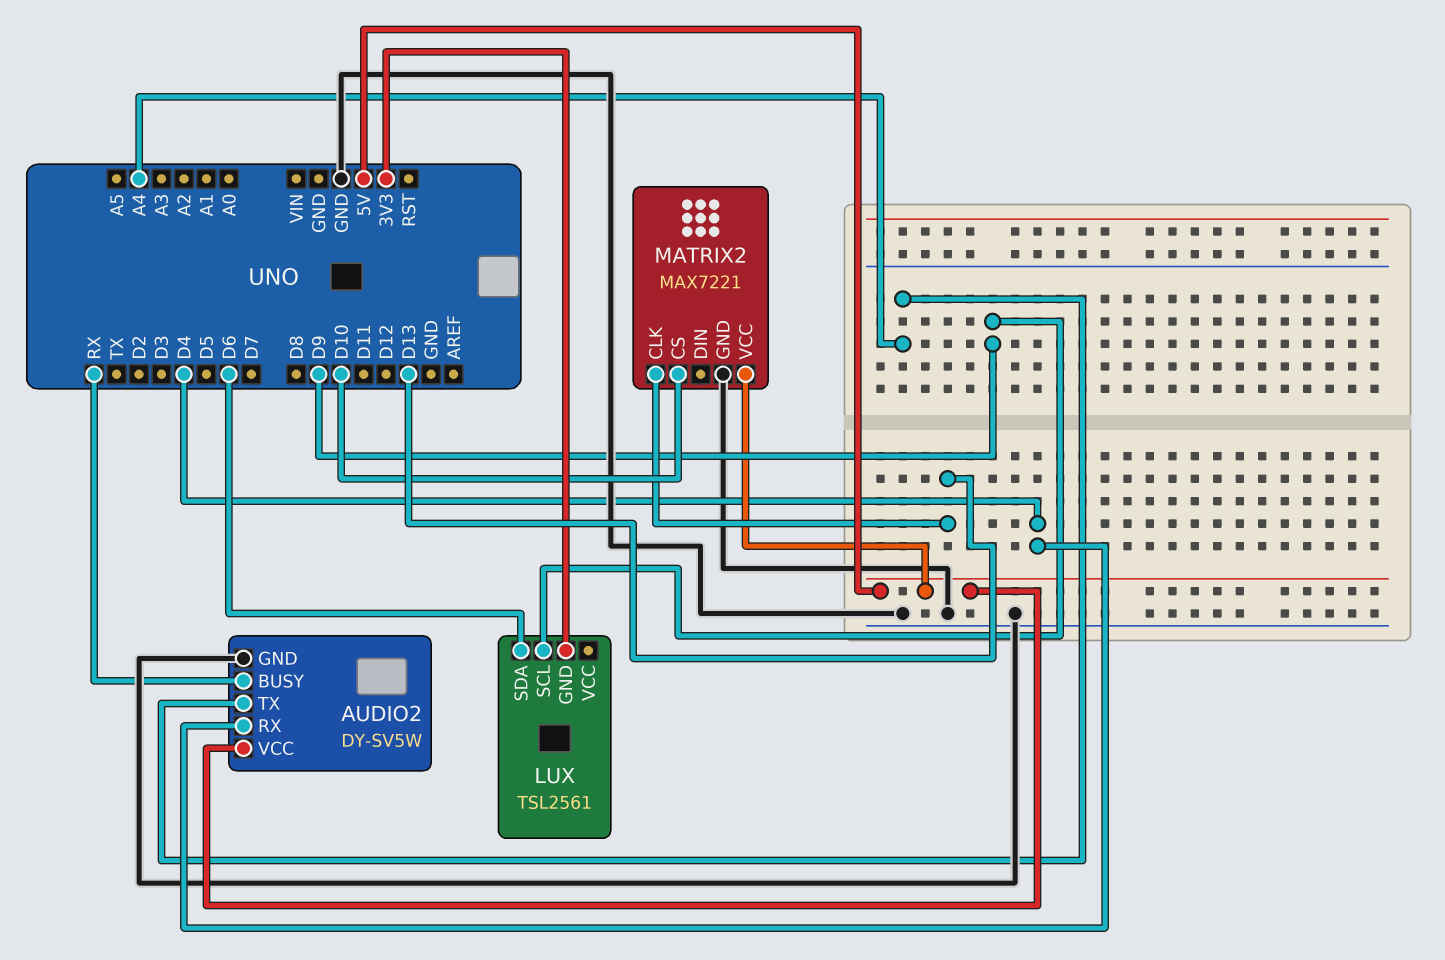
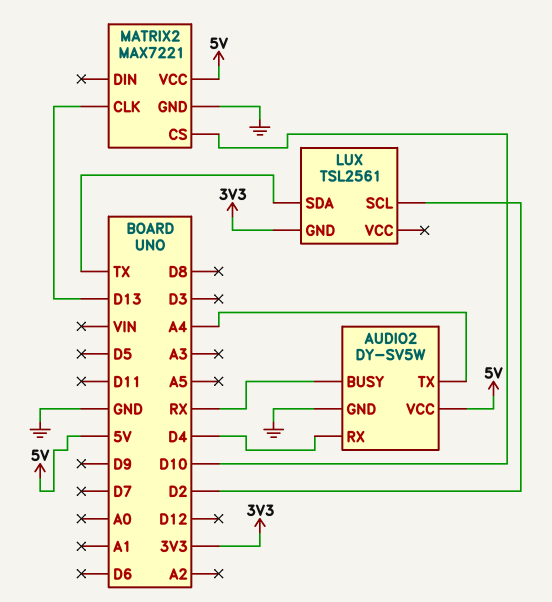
LUX pin SCL: D9 -> D2
LUX pin SDA: D6 -> TX

